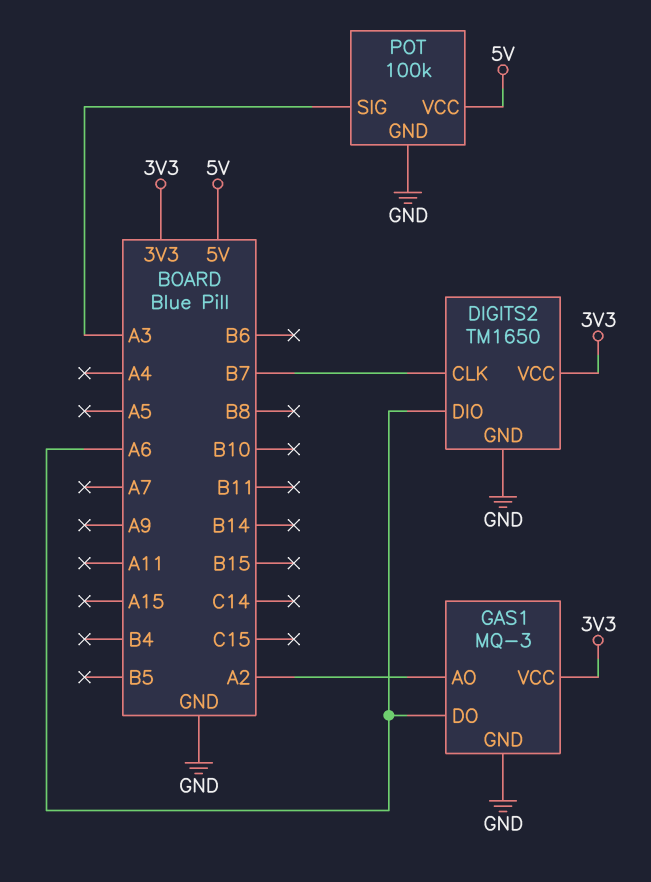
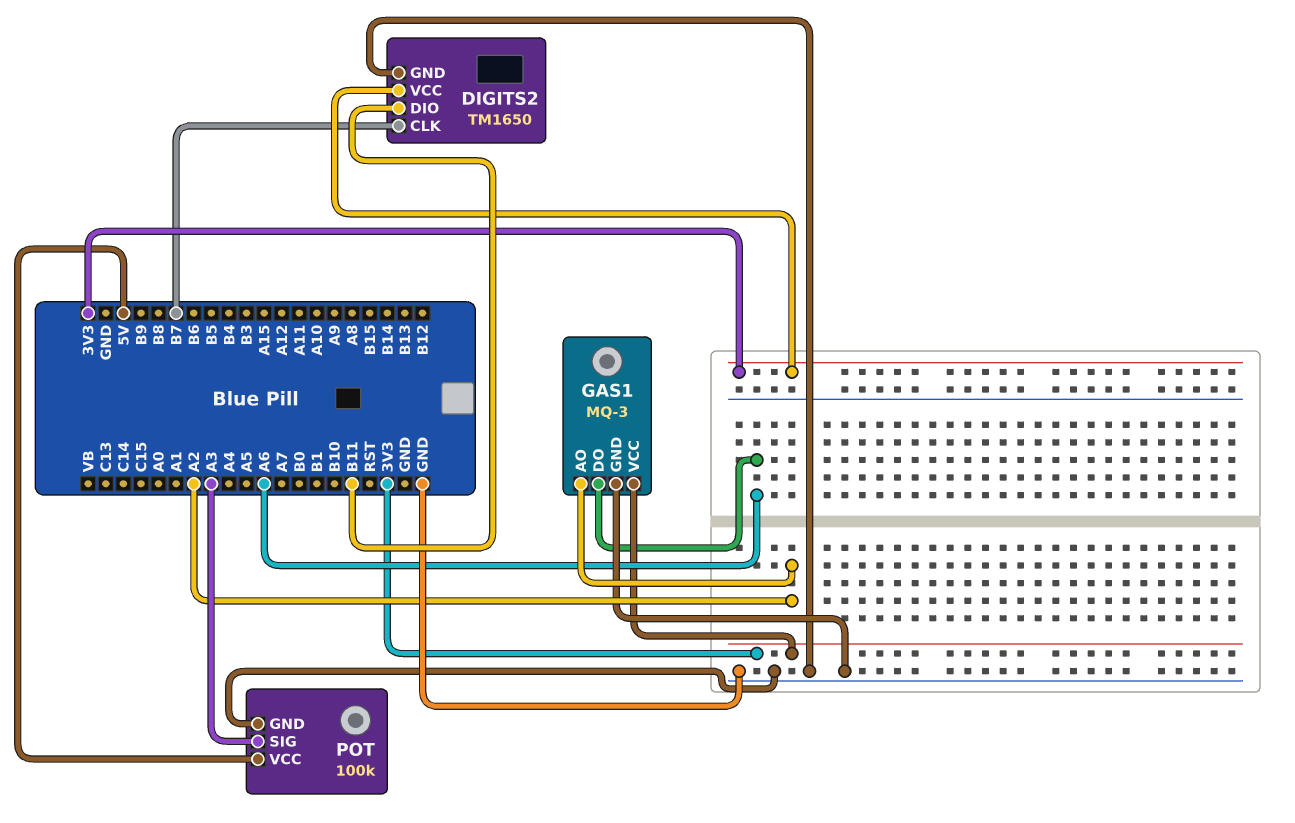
DIGITS2 pin DIO: A6 -> B11

